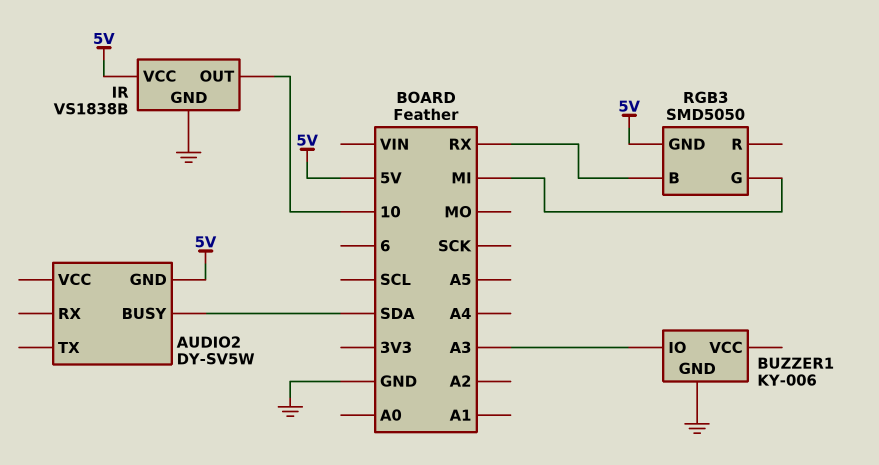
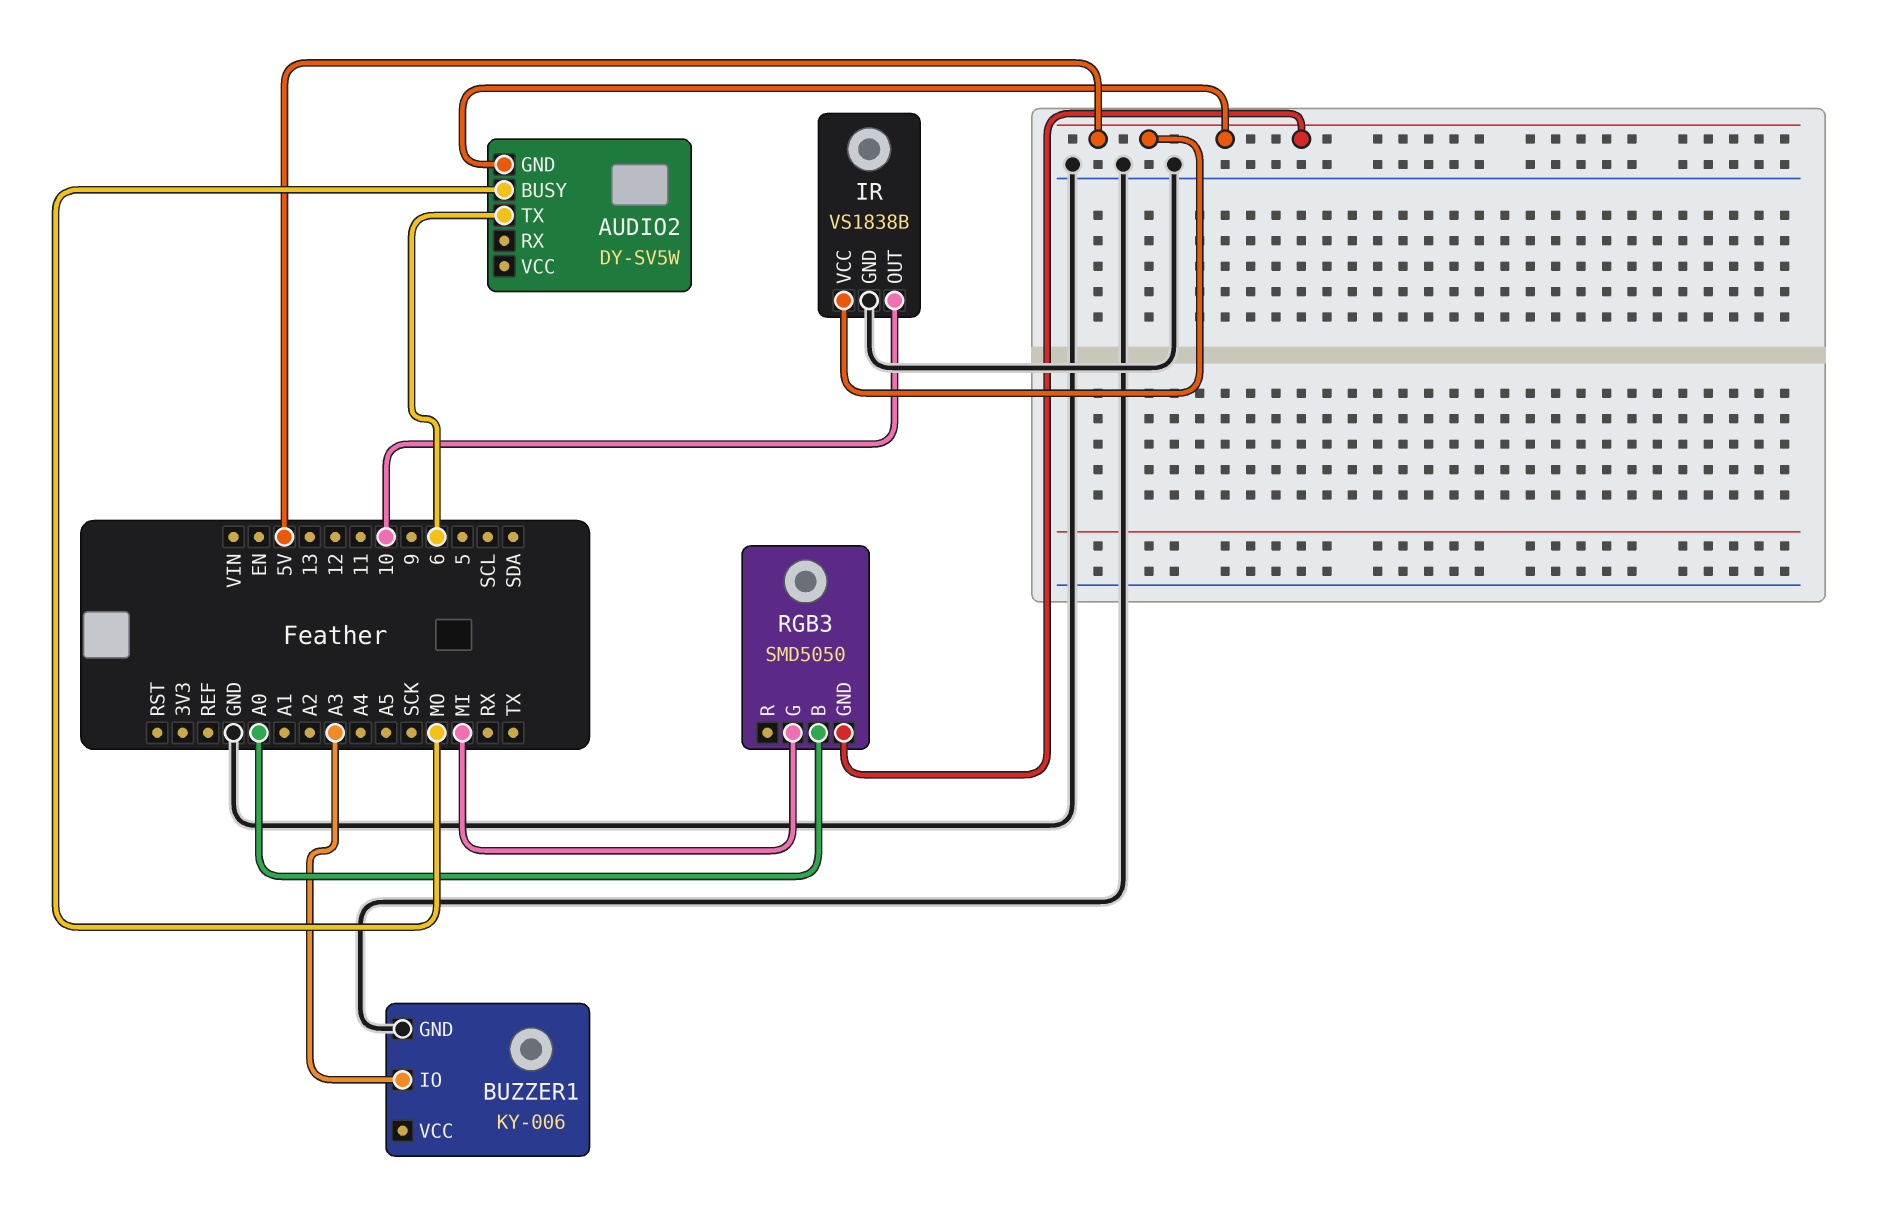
AUDIO2 pin BUSY: SDA -> MO
AUDIO2 pin TX: none -> 6
RGB3 pin B: RX -> A0

